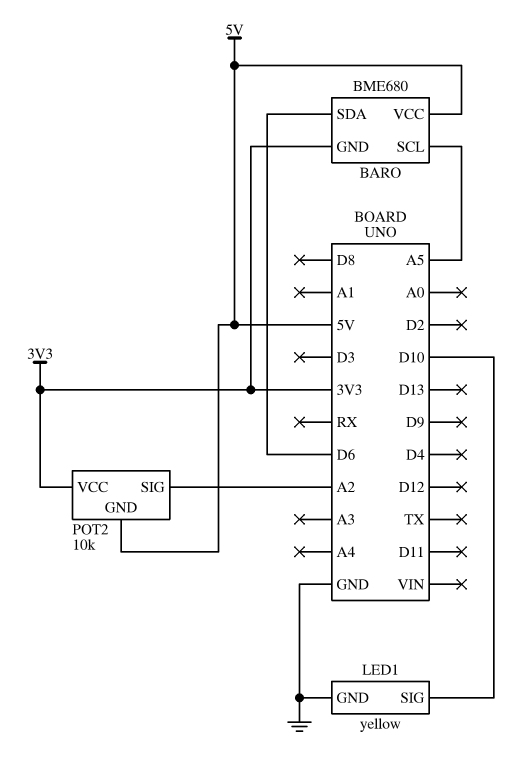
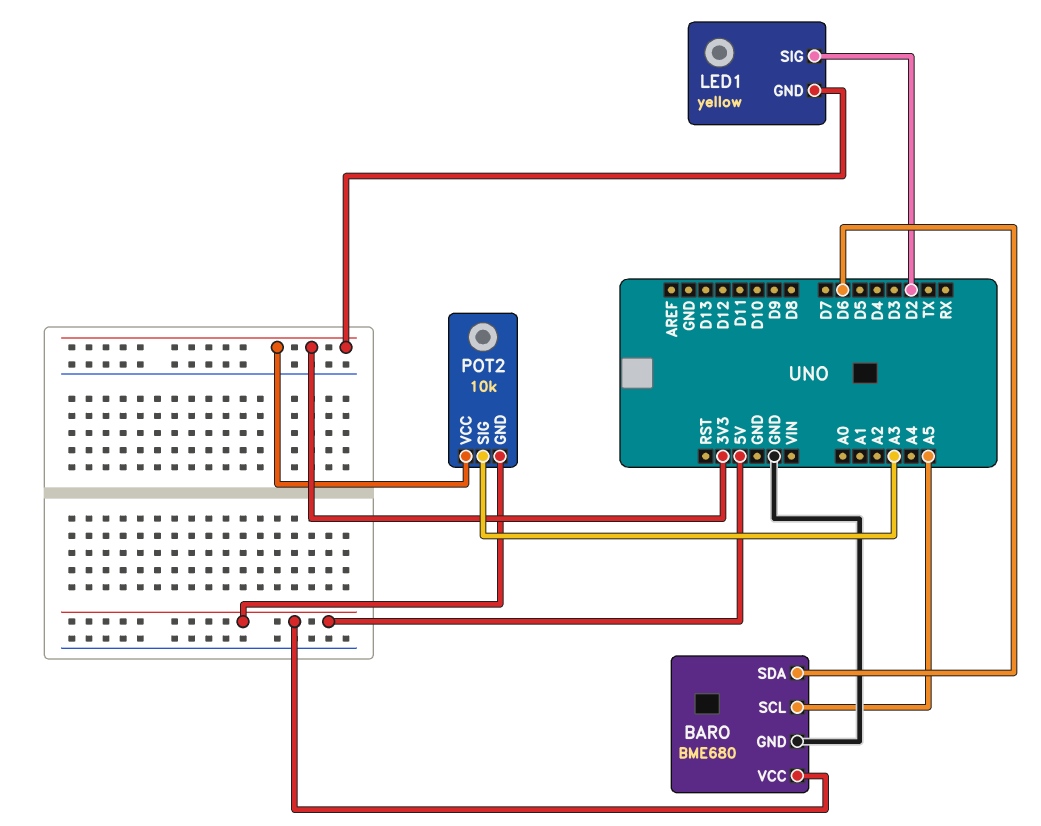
BARO pin GND: 3V3 -> GND
LED1 pin GND: GND -> 3V3
LED1 pin SIG: D10 -> D2
POT2 pin SIG: A2 -> A3

